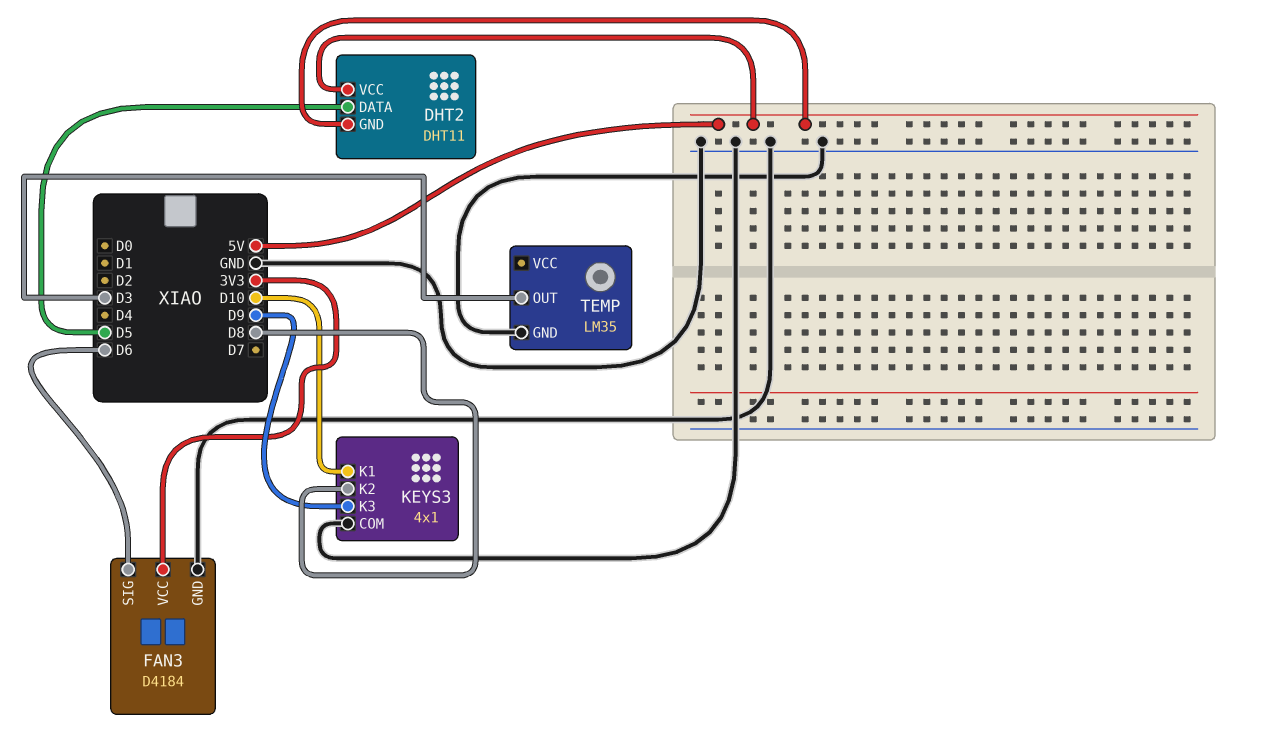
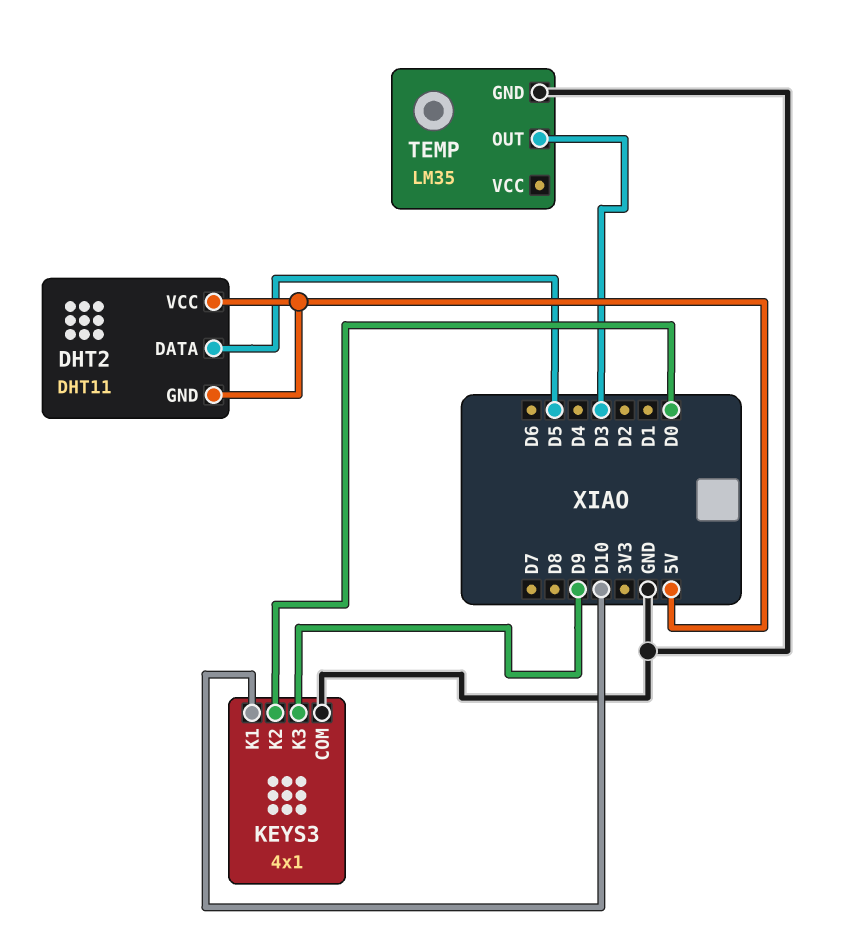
FAN3: D4184 -> none
FAN3 pin GND: GND -> none
FAN3 pin SIG: D6 -> none
FAN3 pin VCC: 3V3 -> none
KEYS3 pin K2: D8 -> D0

